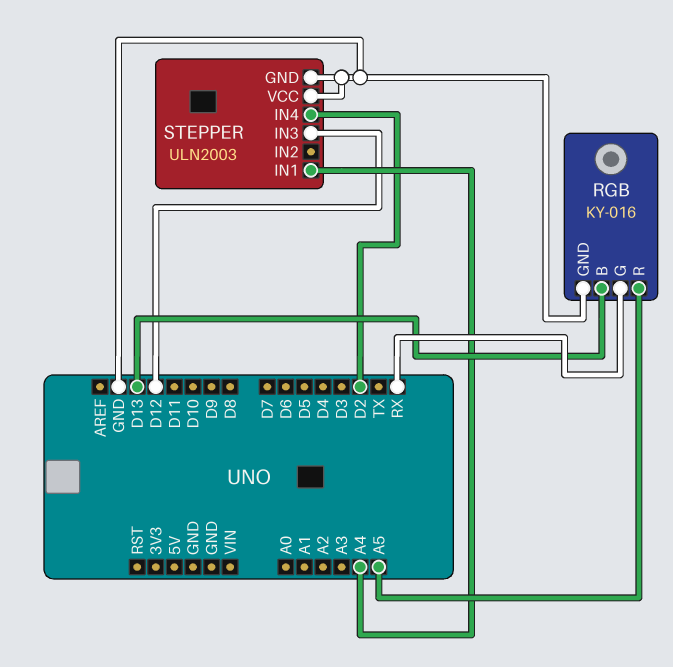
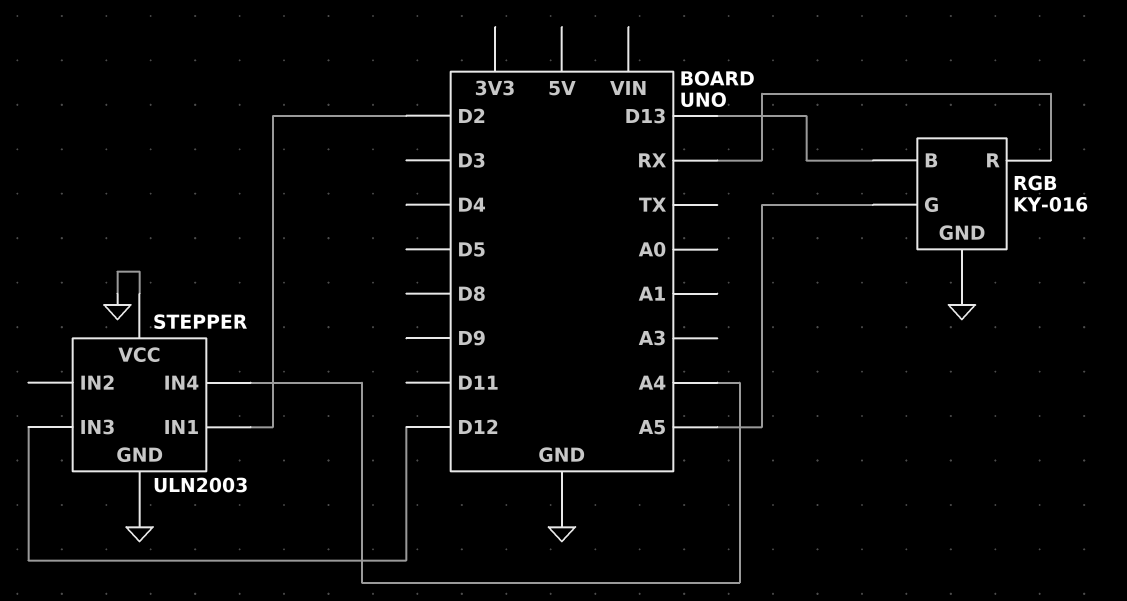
RGB pin G: RX -> A5
RGB pin R: A5 -> RX
STEPPER pin IN1: A4 -> D2
STEPPER pin IN4: D2 -> A4

